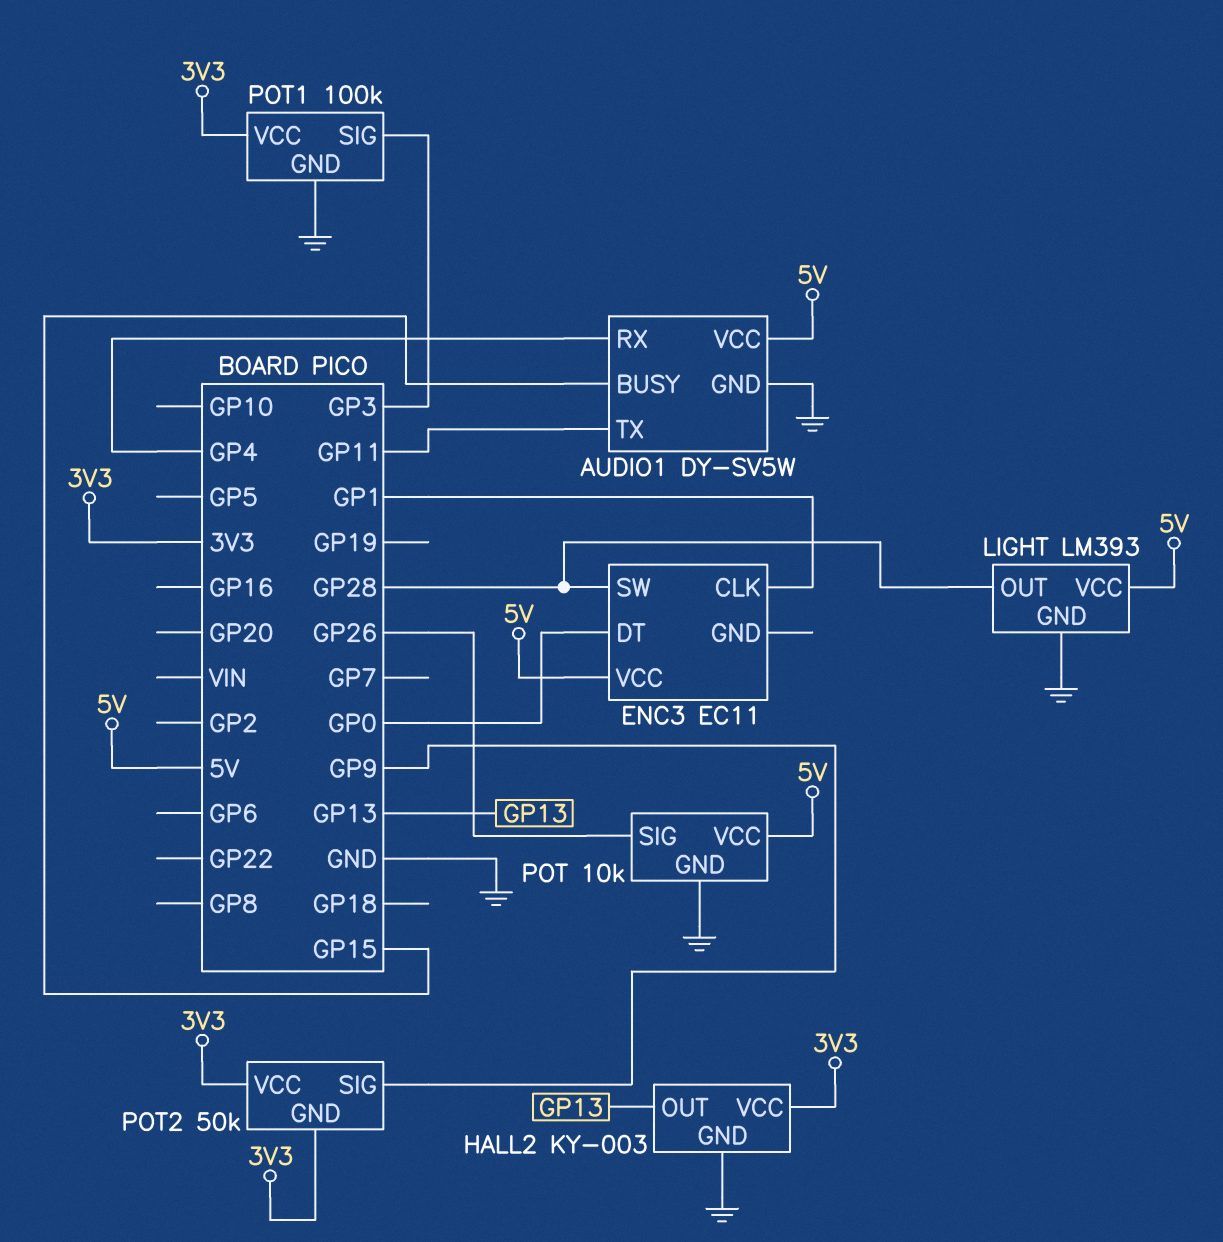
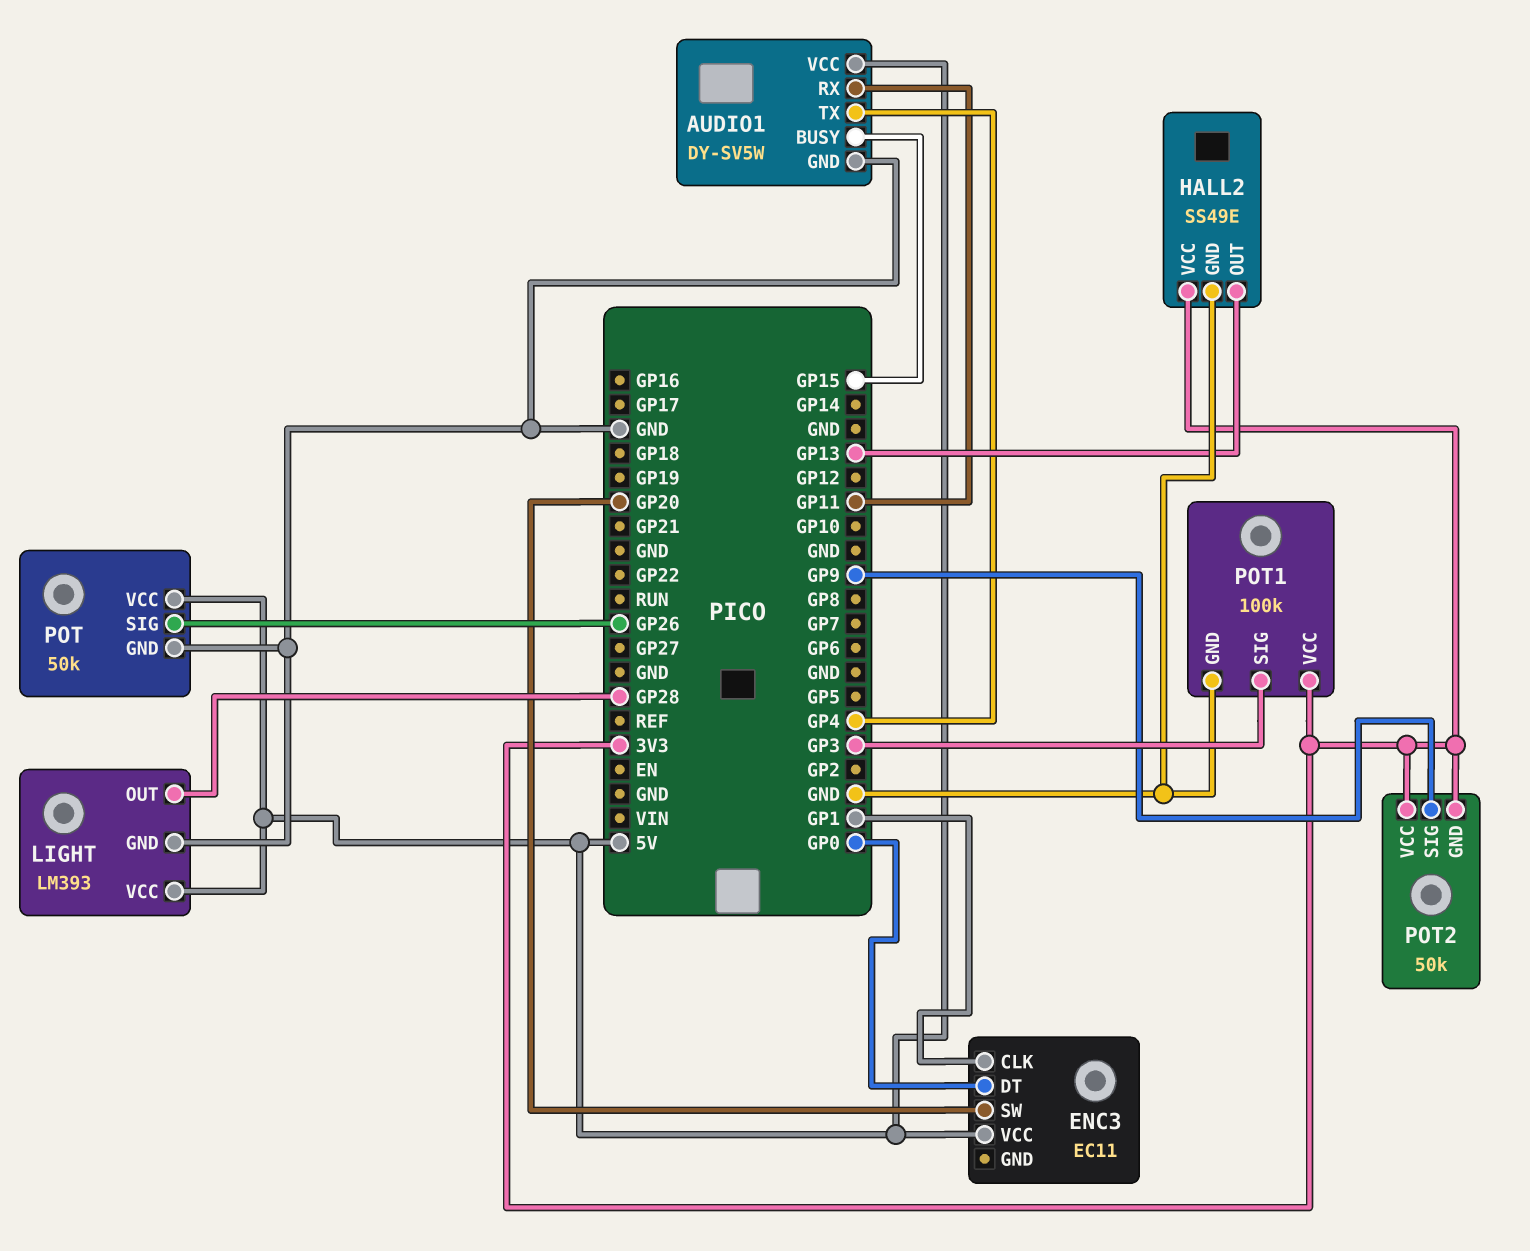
AUDIO1 pin RX: GP4 -> GP11
AUDIO1 pin TX: GP11 -> GP4
ENC3 pin SW: GP28 -> GP20
HALL2: KY-003 -> SS49E
POT: 10k -> 50k

